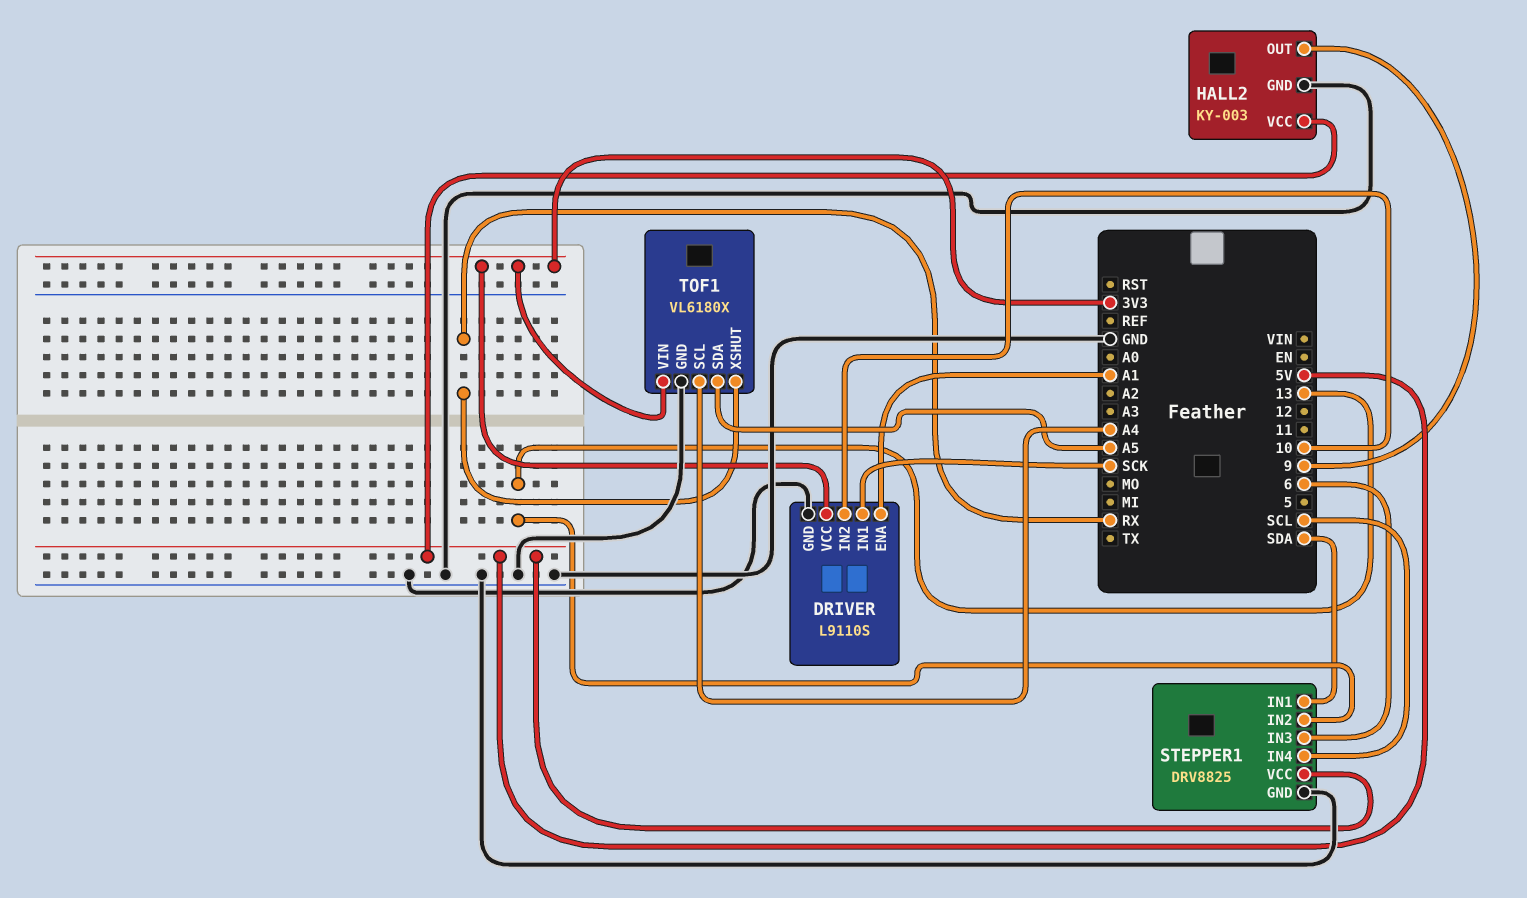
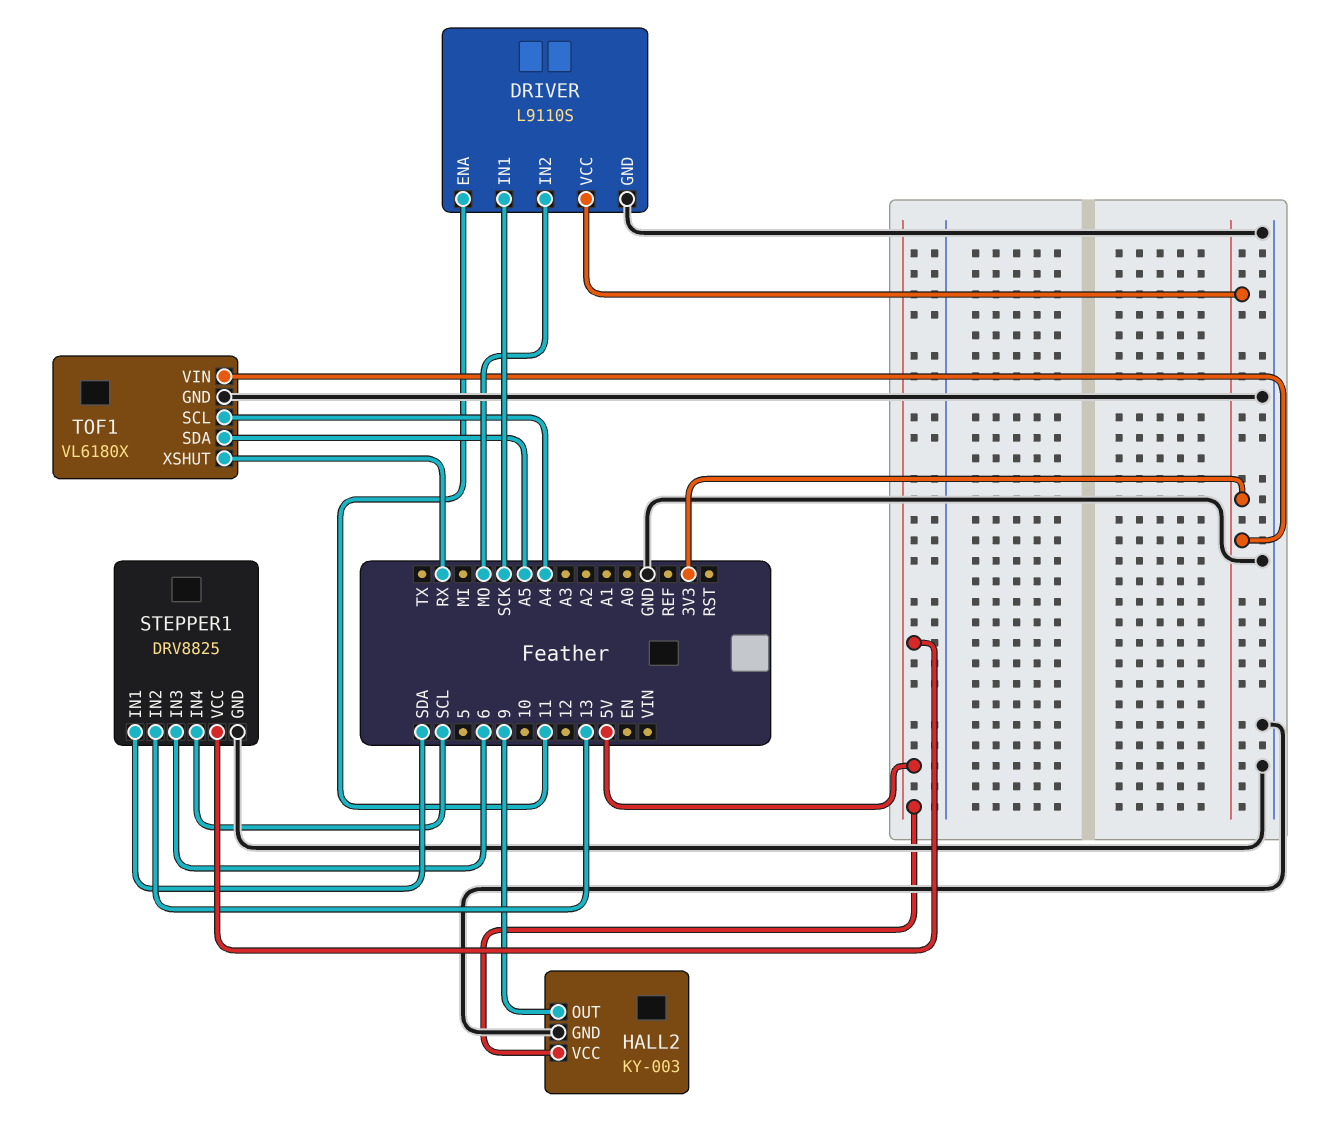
DRIVER pin ENA: A1 -> 11
DRIVER pin IN2: 10 -> MO

